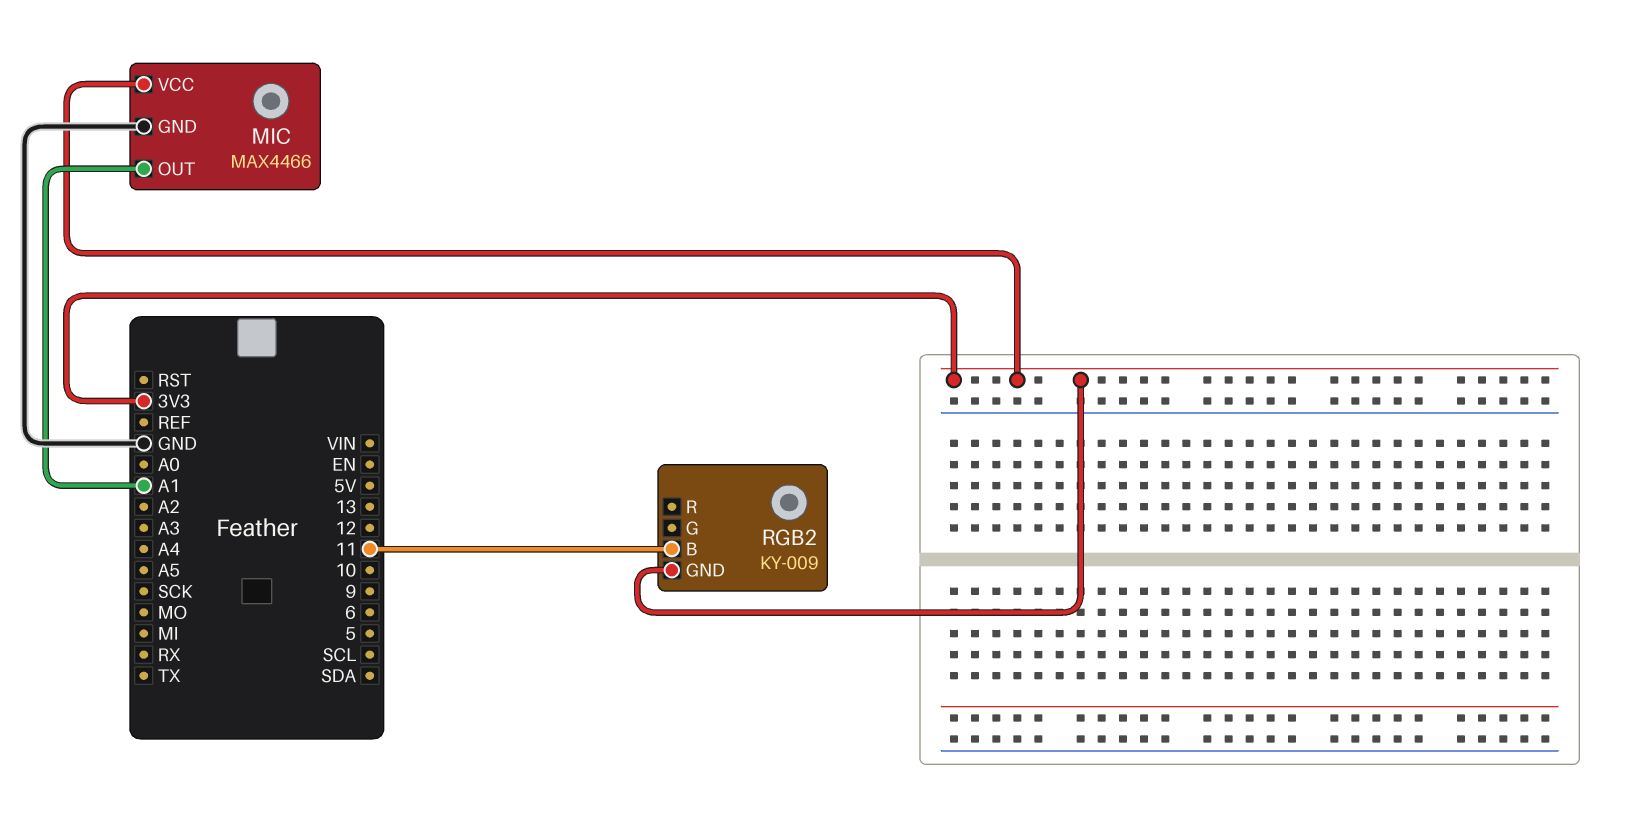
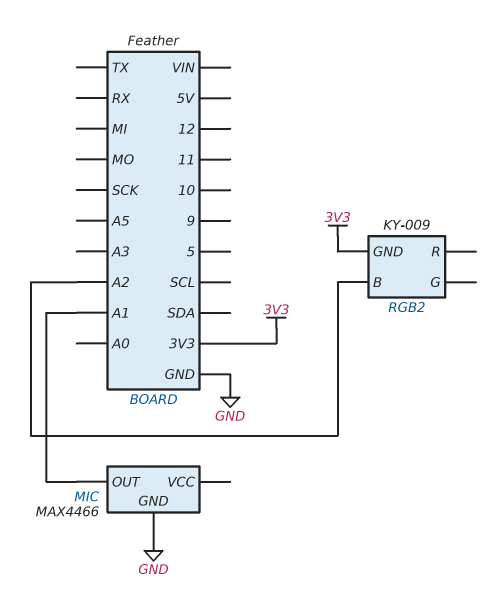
MIC pin VCC: 3V3 -> none
RGB2 pin B: 11 -> A2

